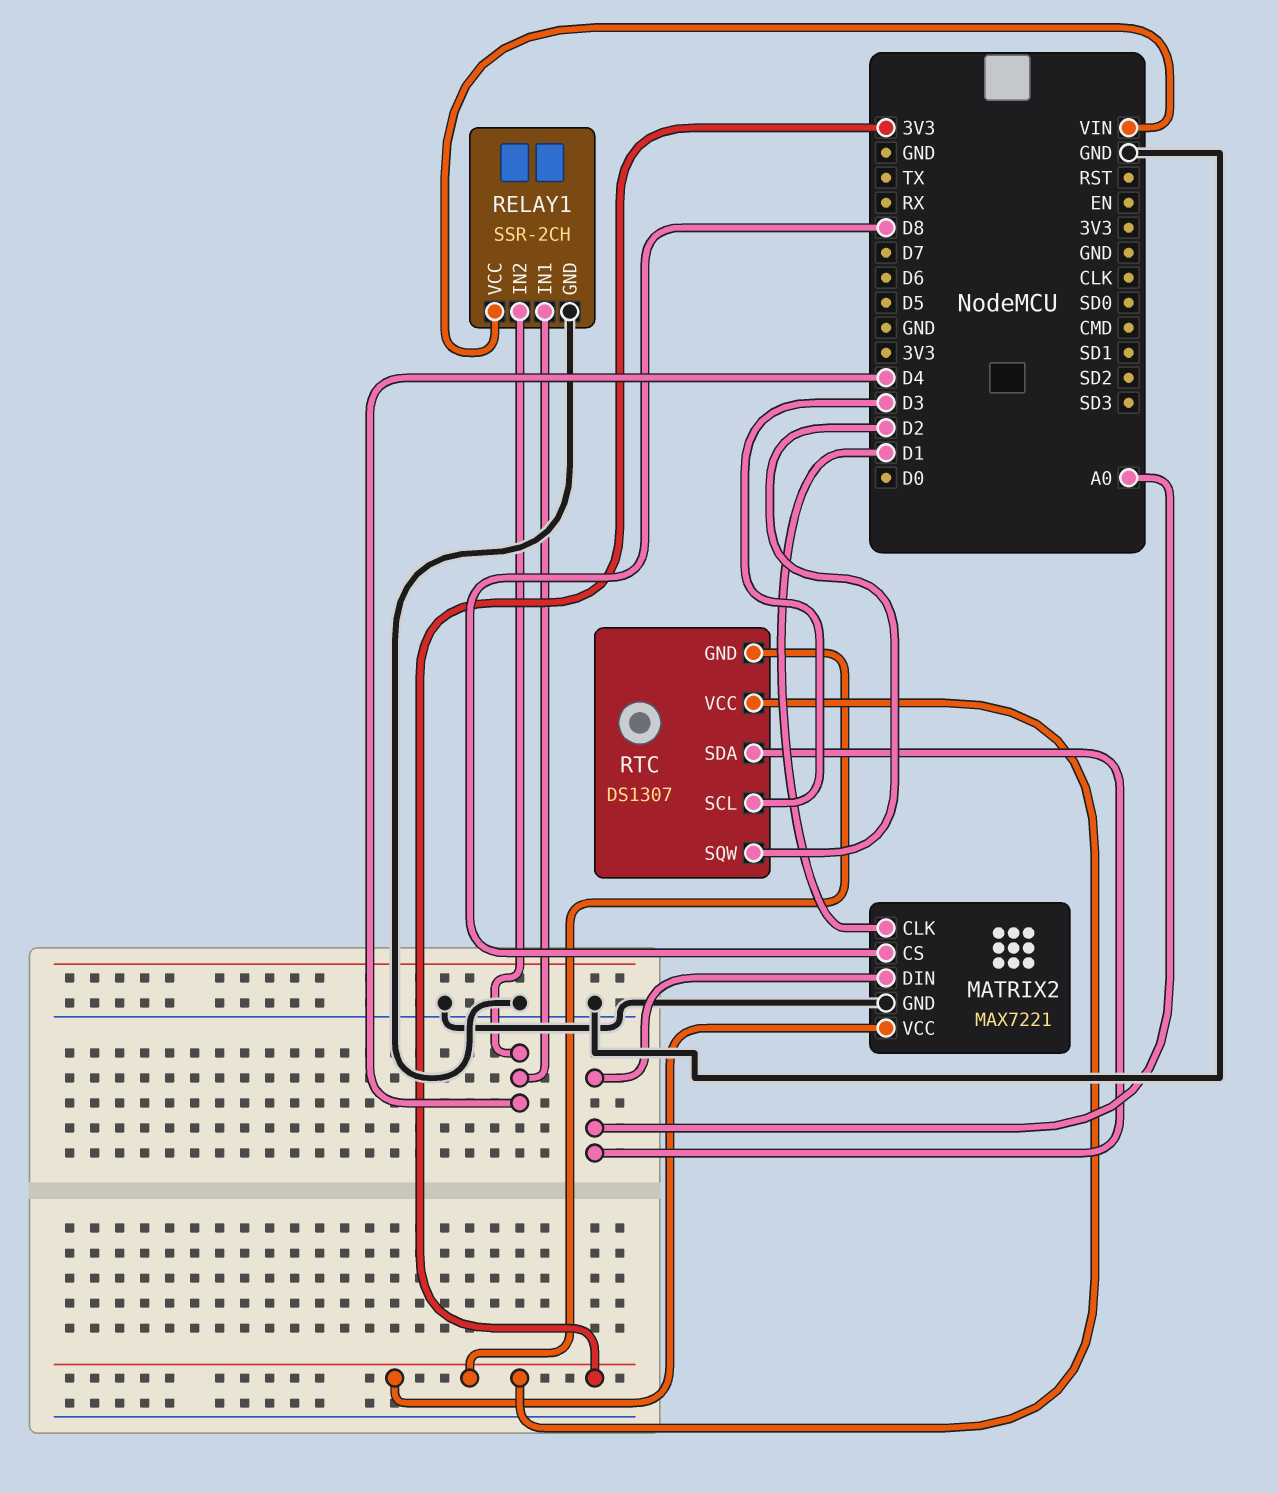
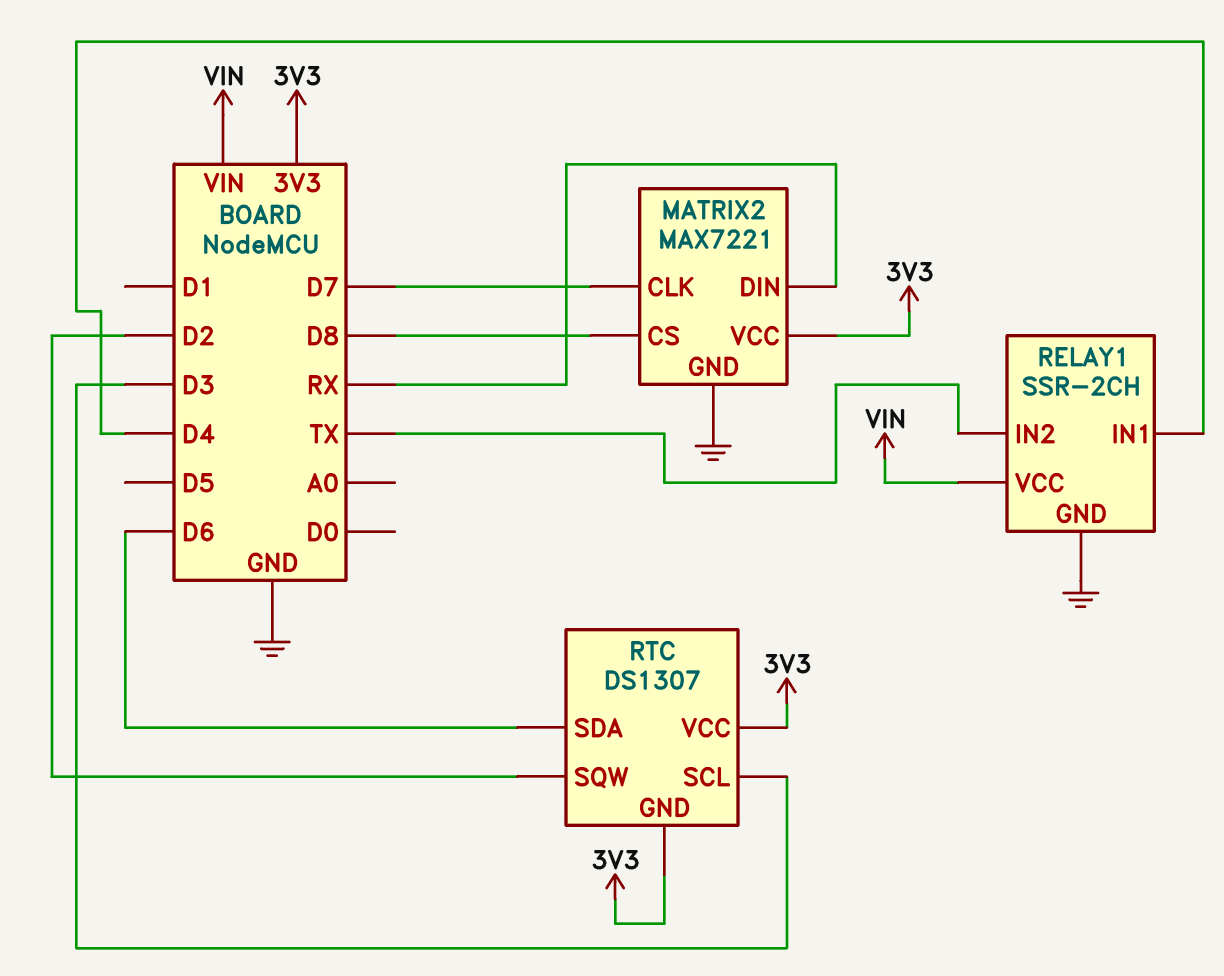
MATRIX2 pin CLK: D1 -> D7
MATRIX2 pin DIN: A0 -> RX
RELAY1 pin IN2: D4 -> TX
RTC pin SDA: A0 -> D6

